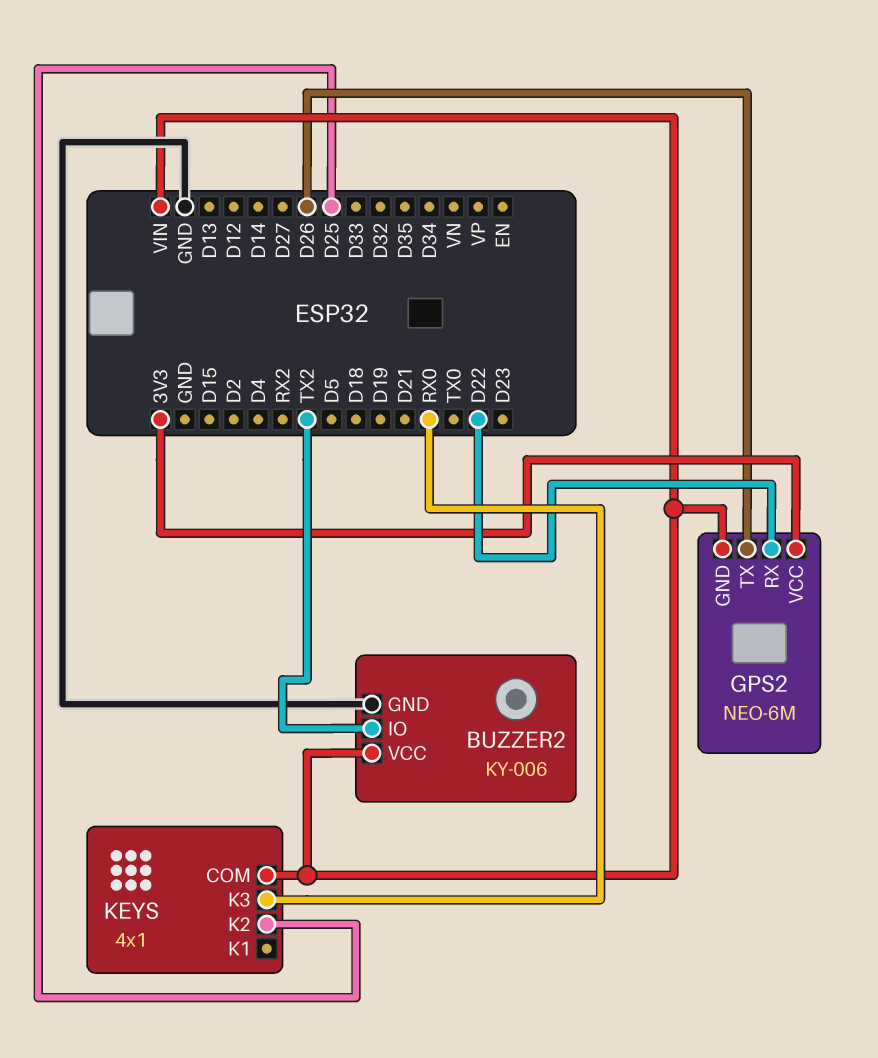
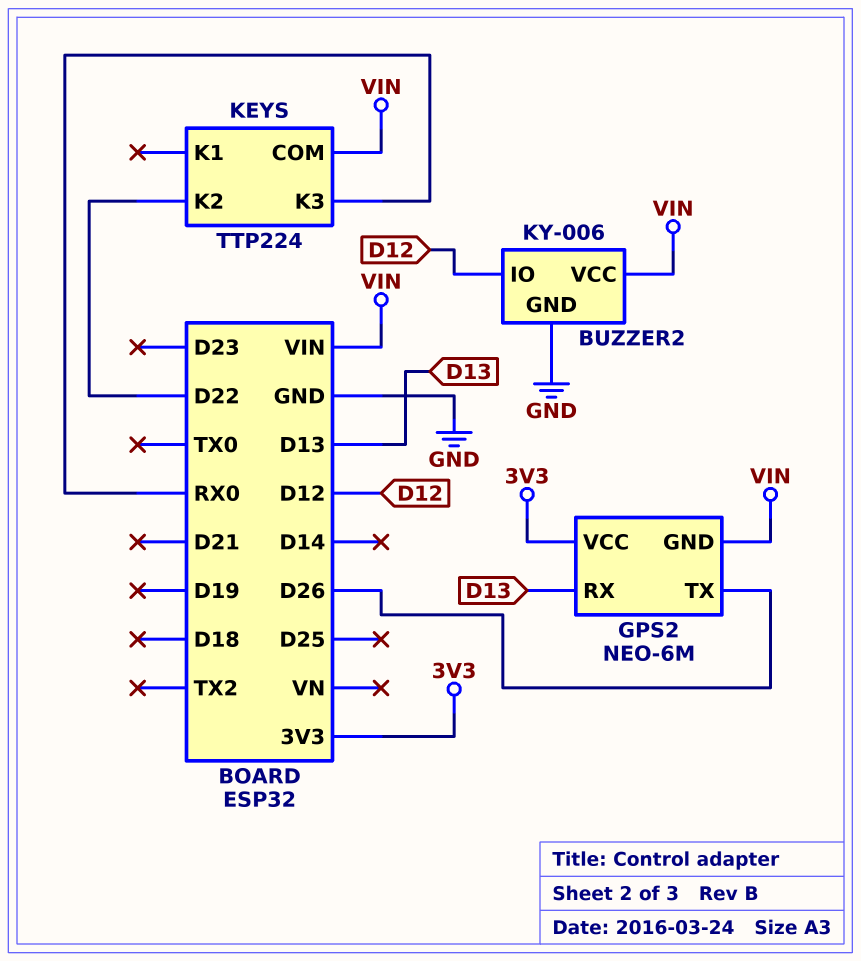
BUZZER2 pin IO: TX2 -> D12
GPS2 pin RX: D22 -> D13
KEYS: 4x1 -> TTP224
KEYS pin K2: D25 -> D22

